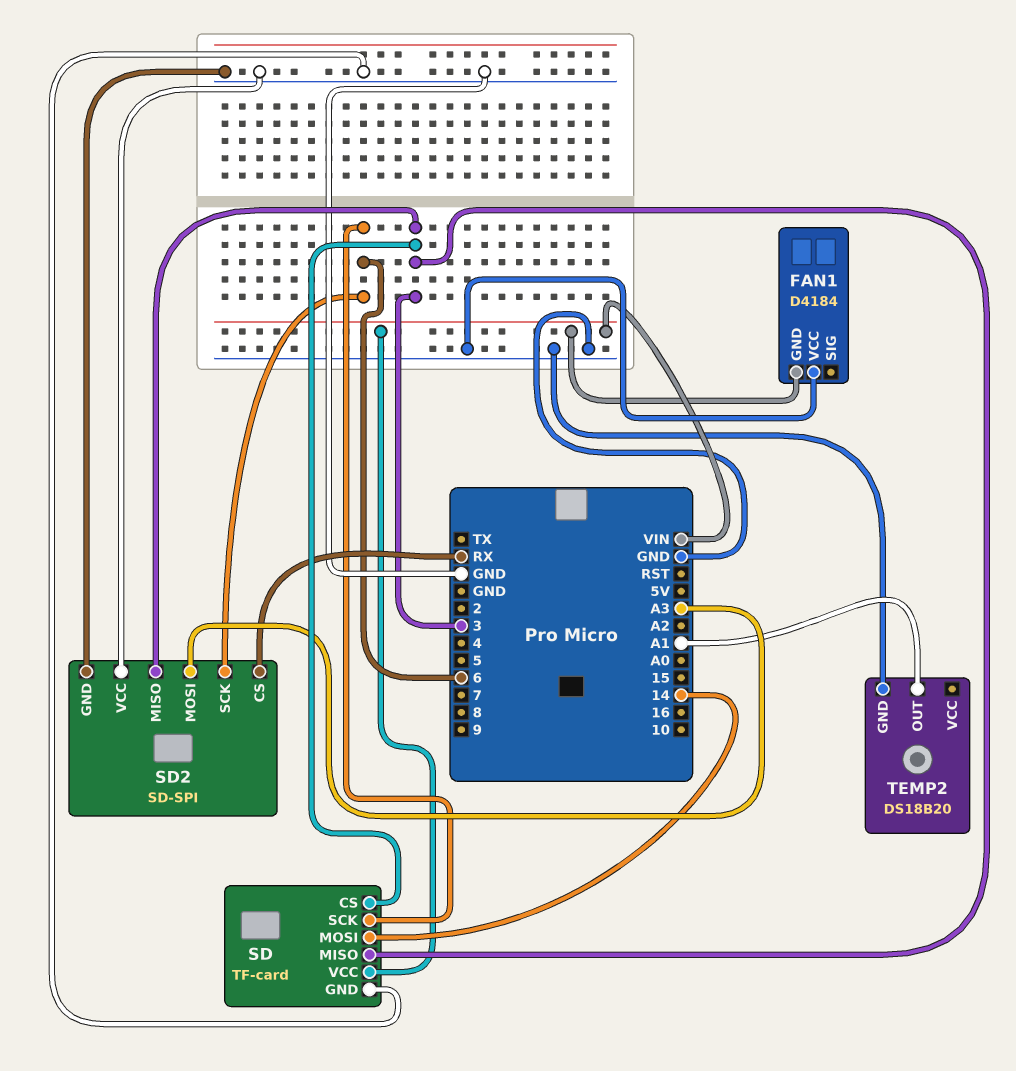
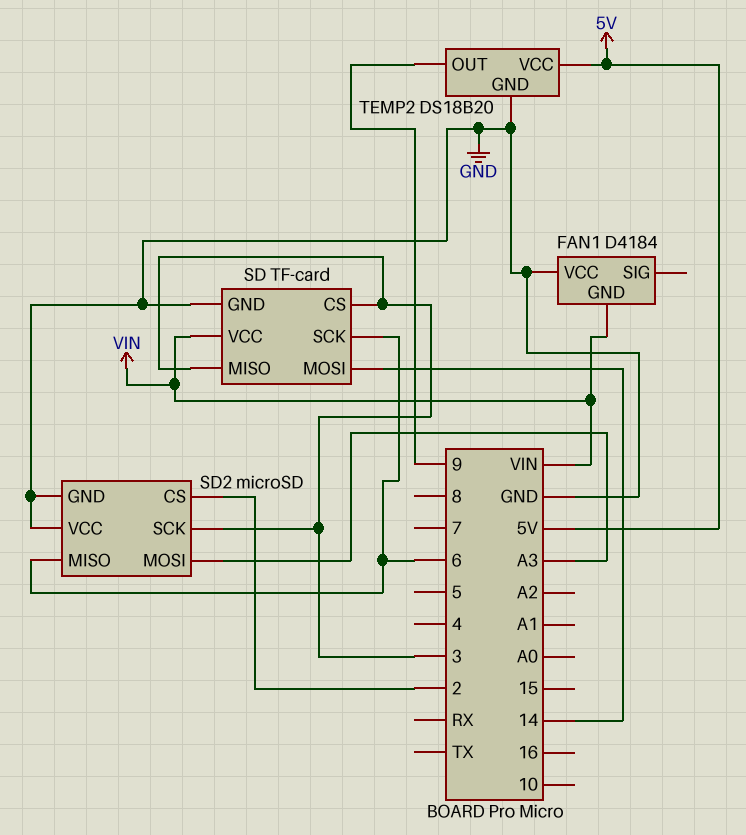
SD2: SD-SPI -> microSD
SD2 pin CS: RX -> 2
SD2 pin MISO: 3 -> 6
SD2 pin SCK: 6 -> 3
TEMP2 pin OUT: A1 -> 9
TEMP2 pin VCC: none -> 5V

